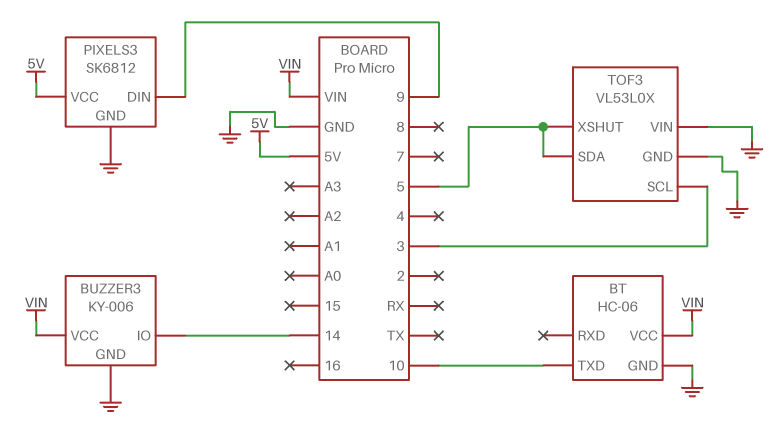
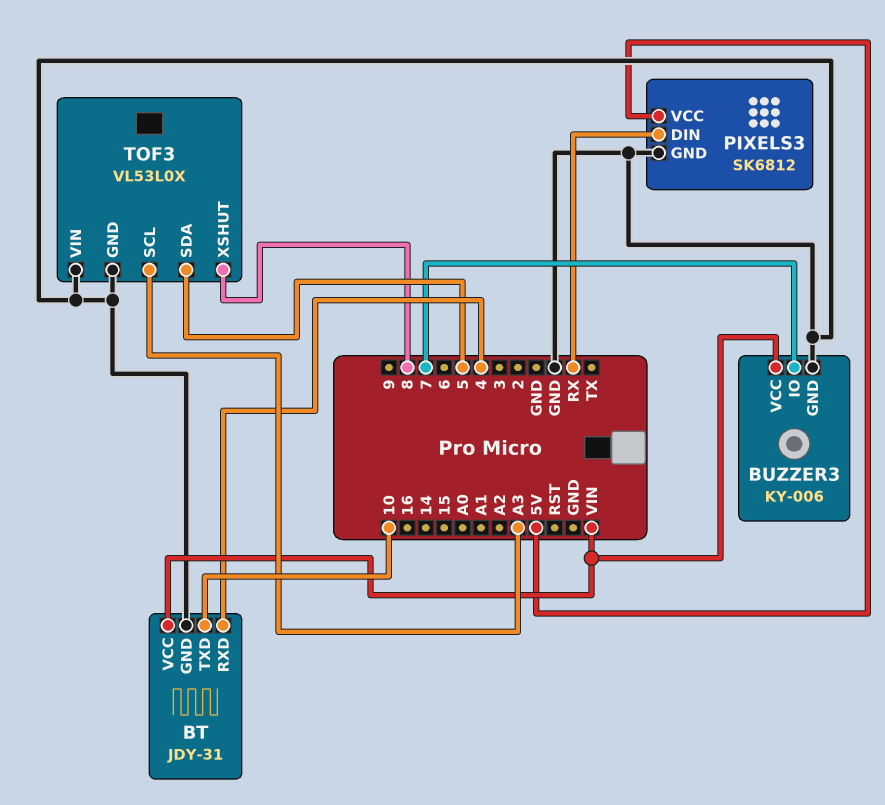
BT: HC-06 -> JDY-31
BT pin RXD: none -> 4
BUZZER3 pin IO: 14 -> 7
PIXELS3 pin DIN: 9 -> RX
TOF3 pin SCL: 3 -> A3
TOF3 pin XSHUT: 5 -> 8

